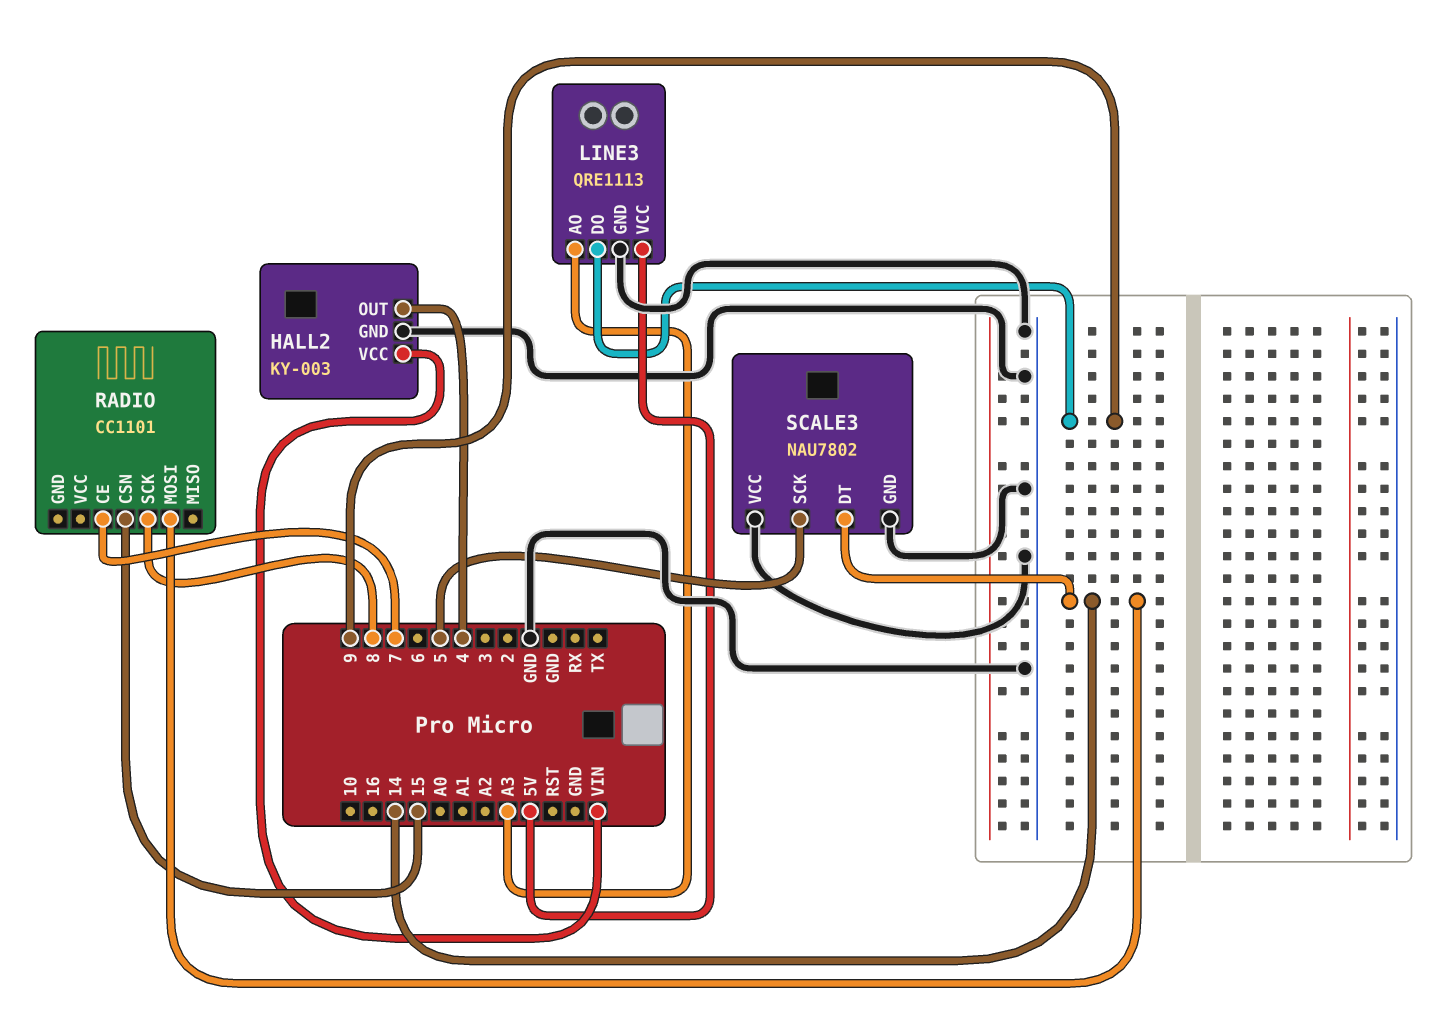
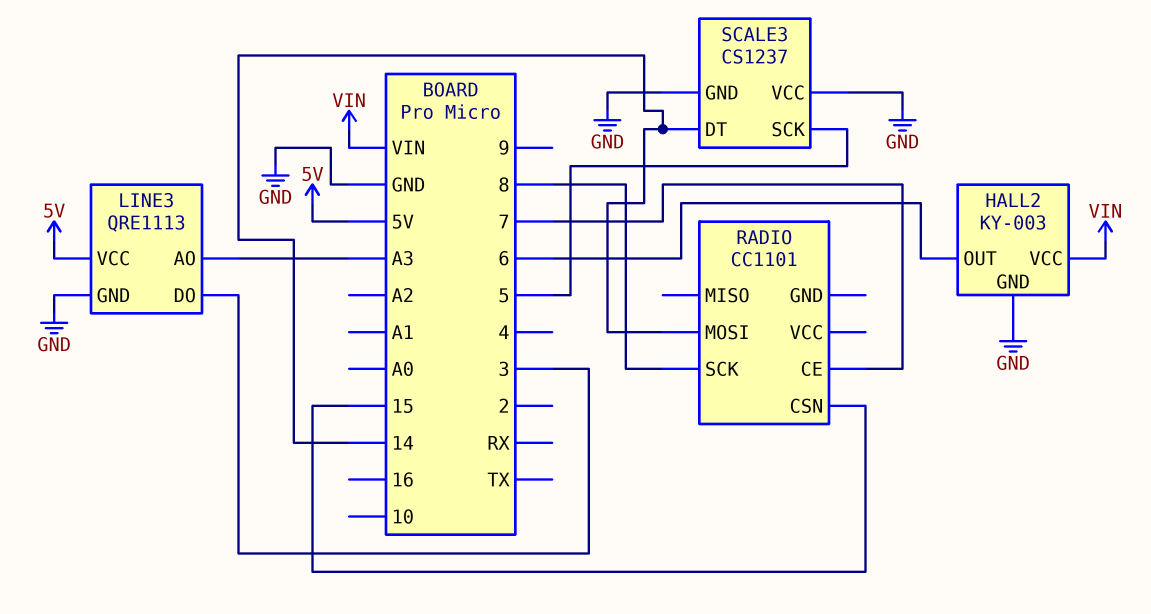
HALL2 pin OUT: 4 -> 6
LINE3 pin DO: 9 -> 3
SCALE3: NAU7802 -> CS1237

